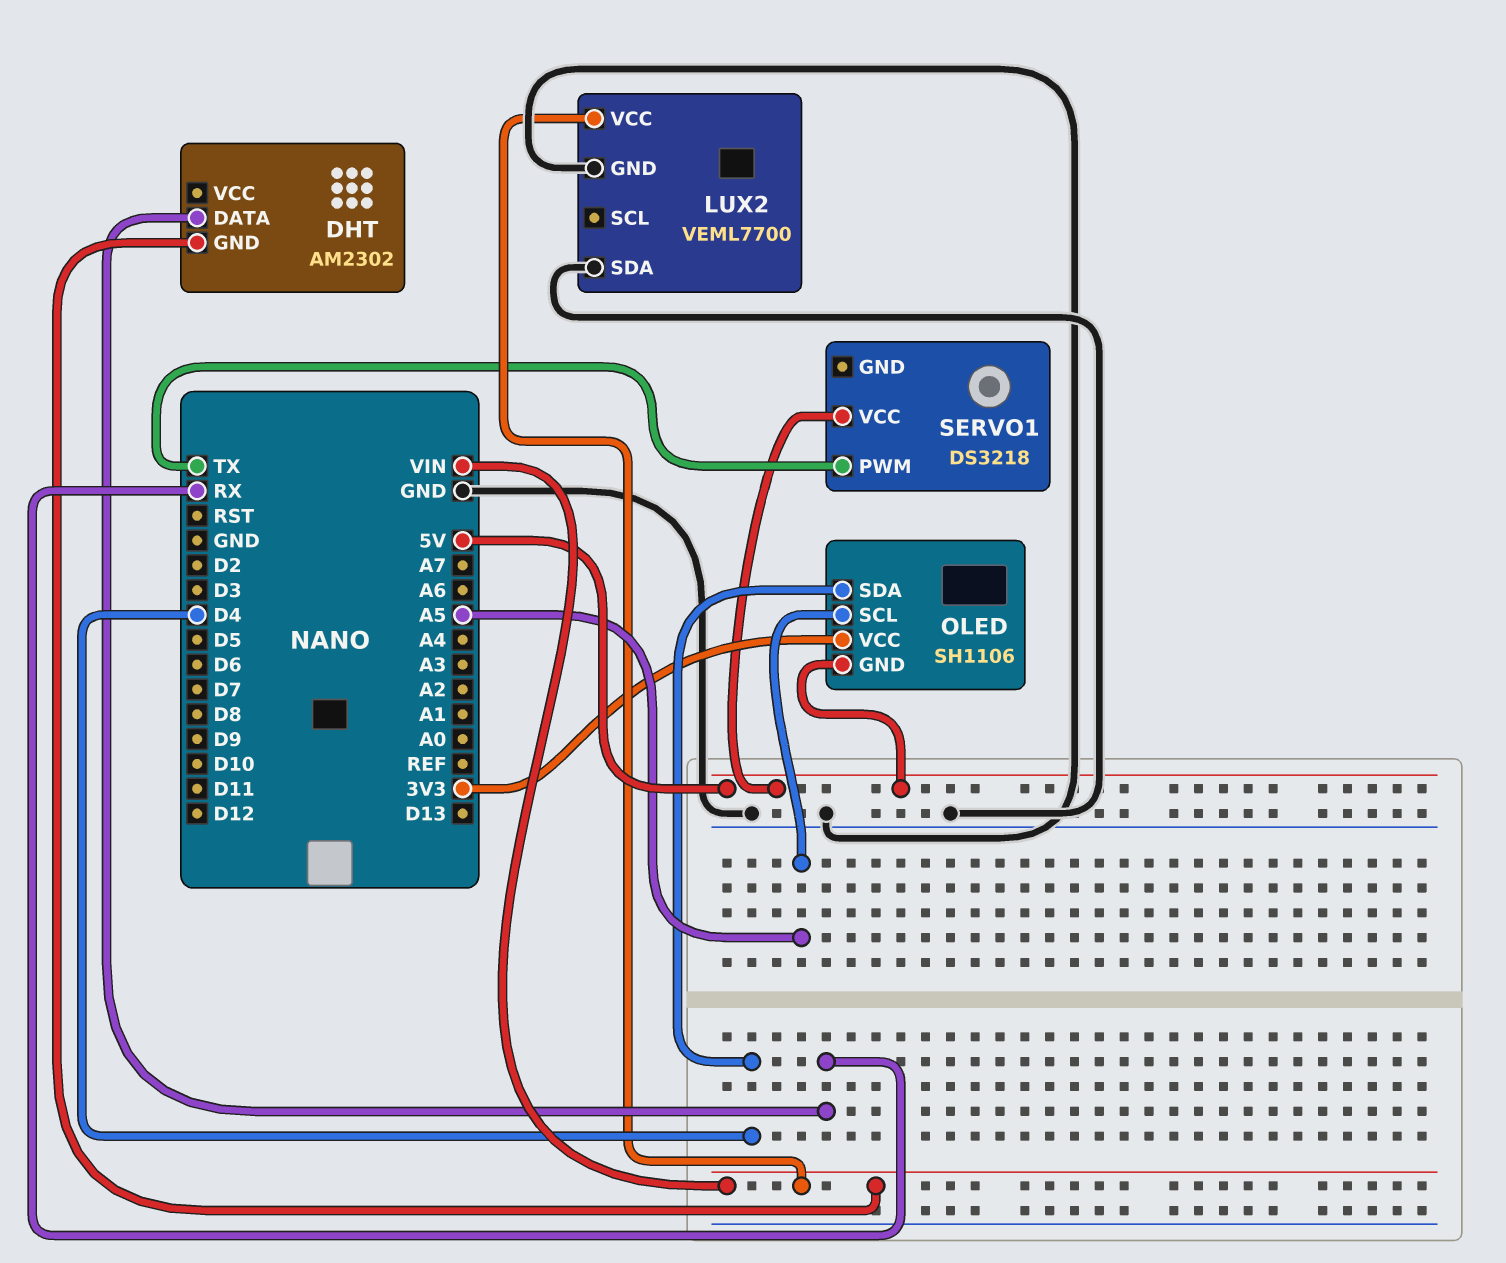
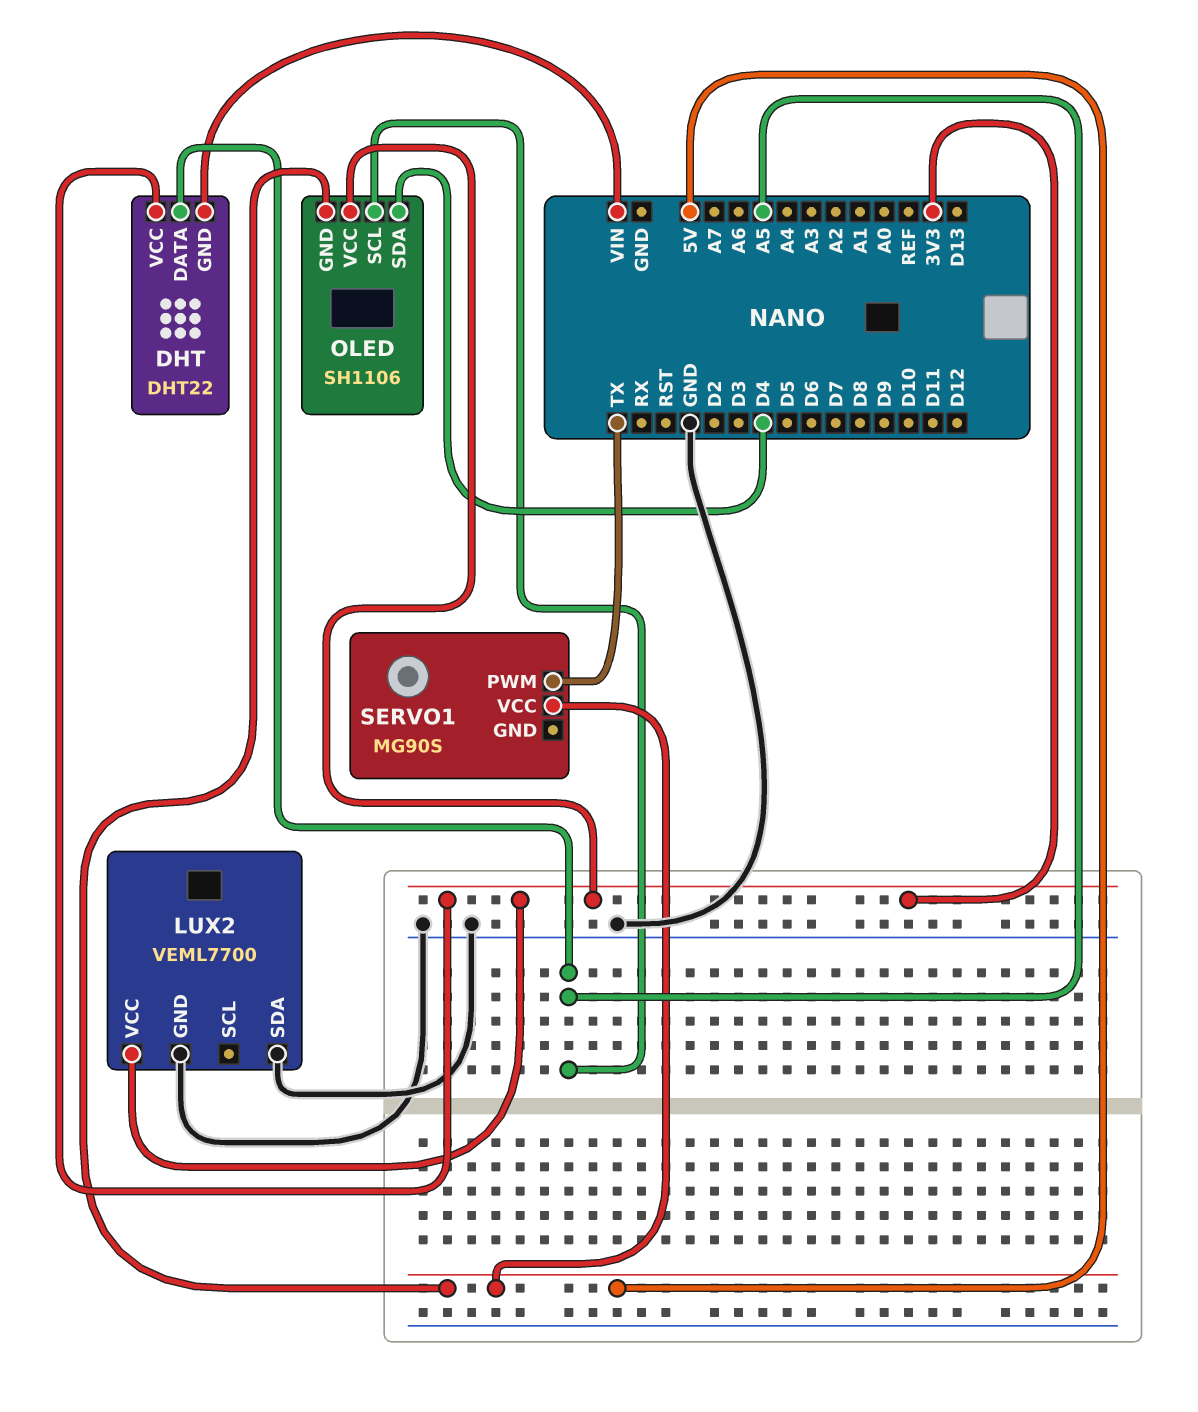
DHT: AM2302 -> DHT22
DHT pin DATA: RX -> A5
DHT pin VCC: none -> 3V3
LUX2 pin VCC: VIN -> 3V3
SERVO1: DS3218 -> MG90S

